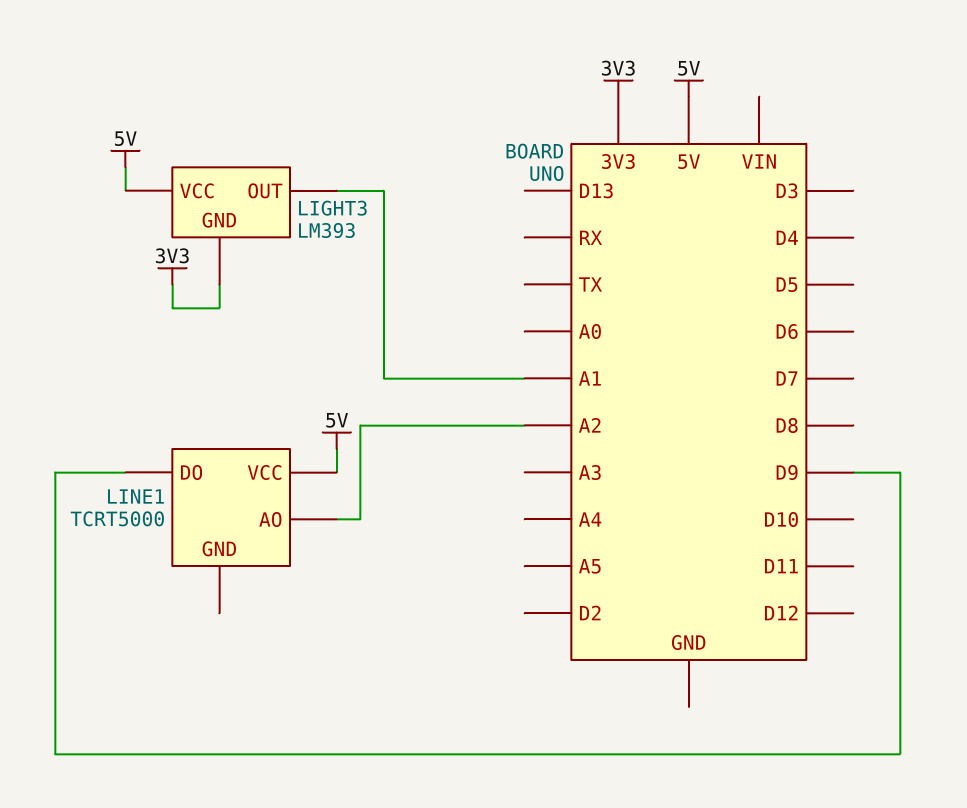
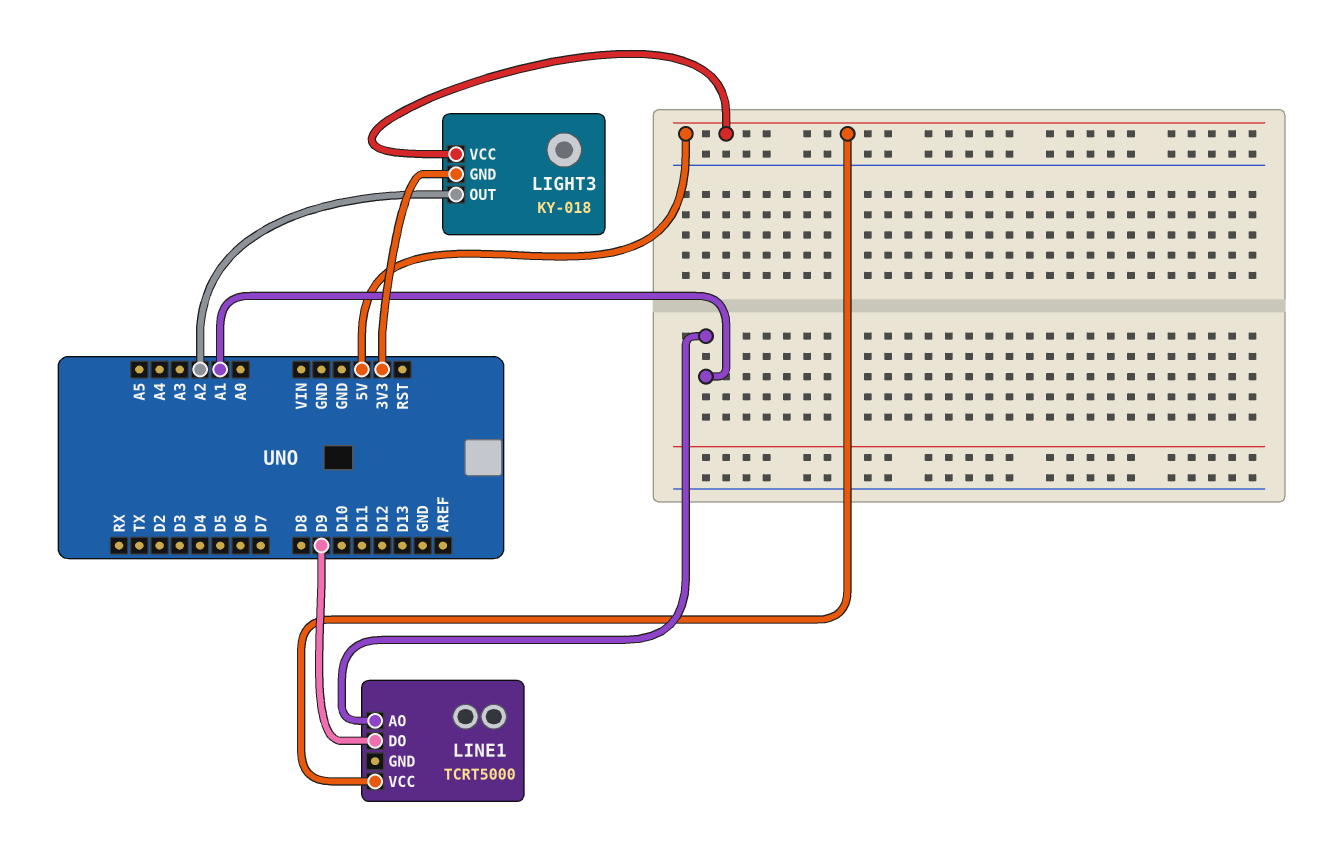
LIGHT3: LM393 -> KY-018
LIGHT3 pin OUT: A1 -> A2
LINE1 pin AO: A2 -> A1

